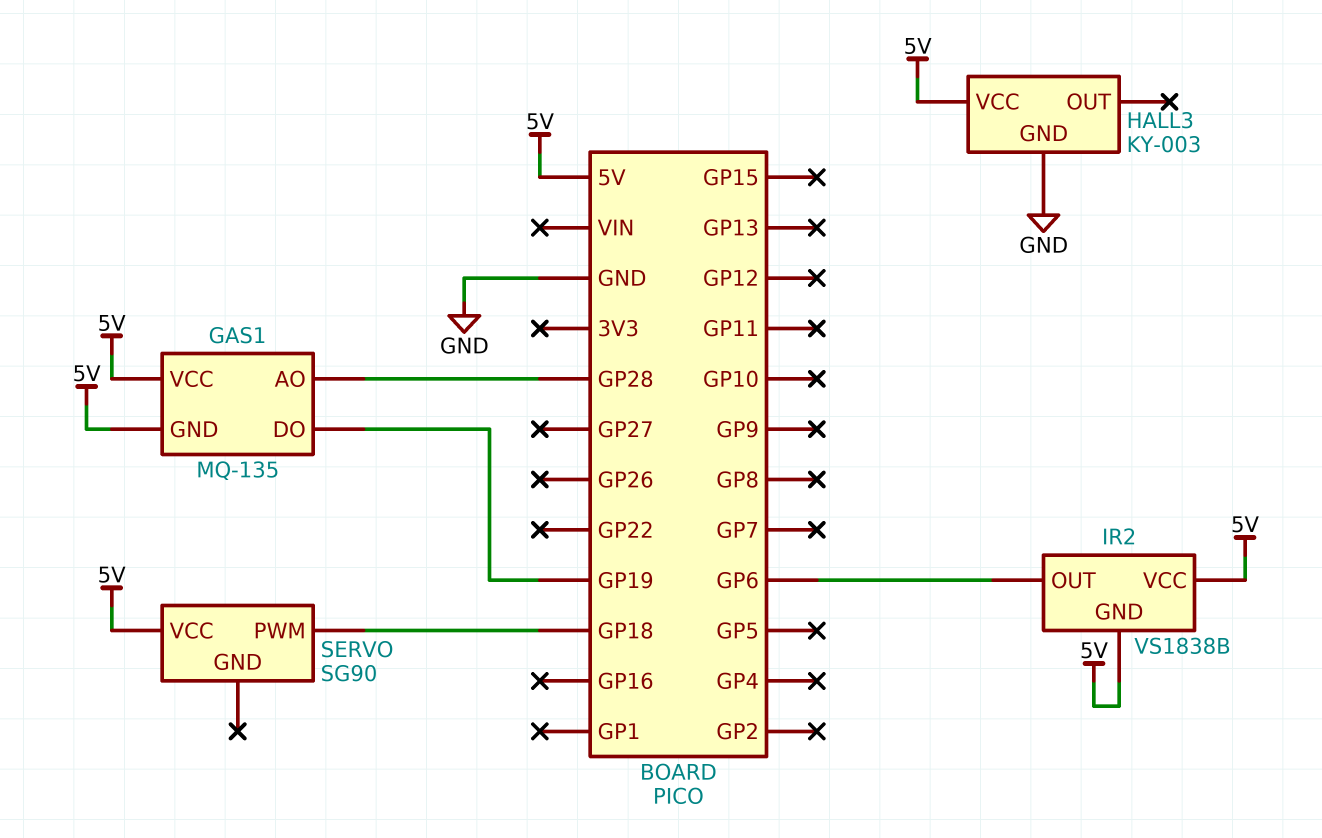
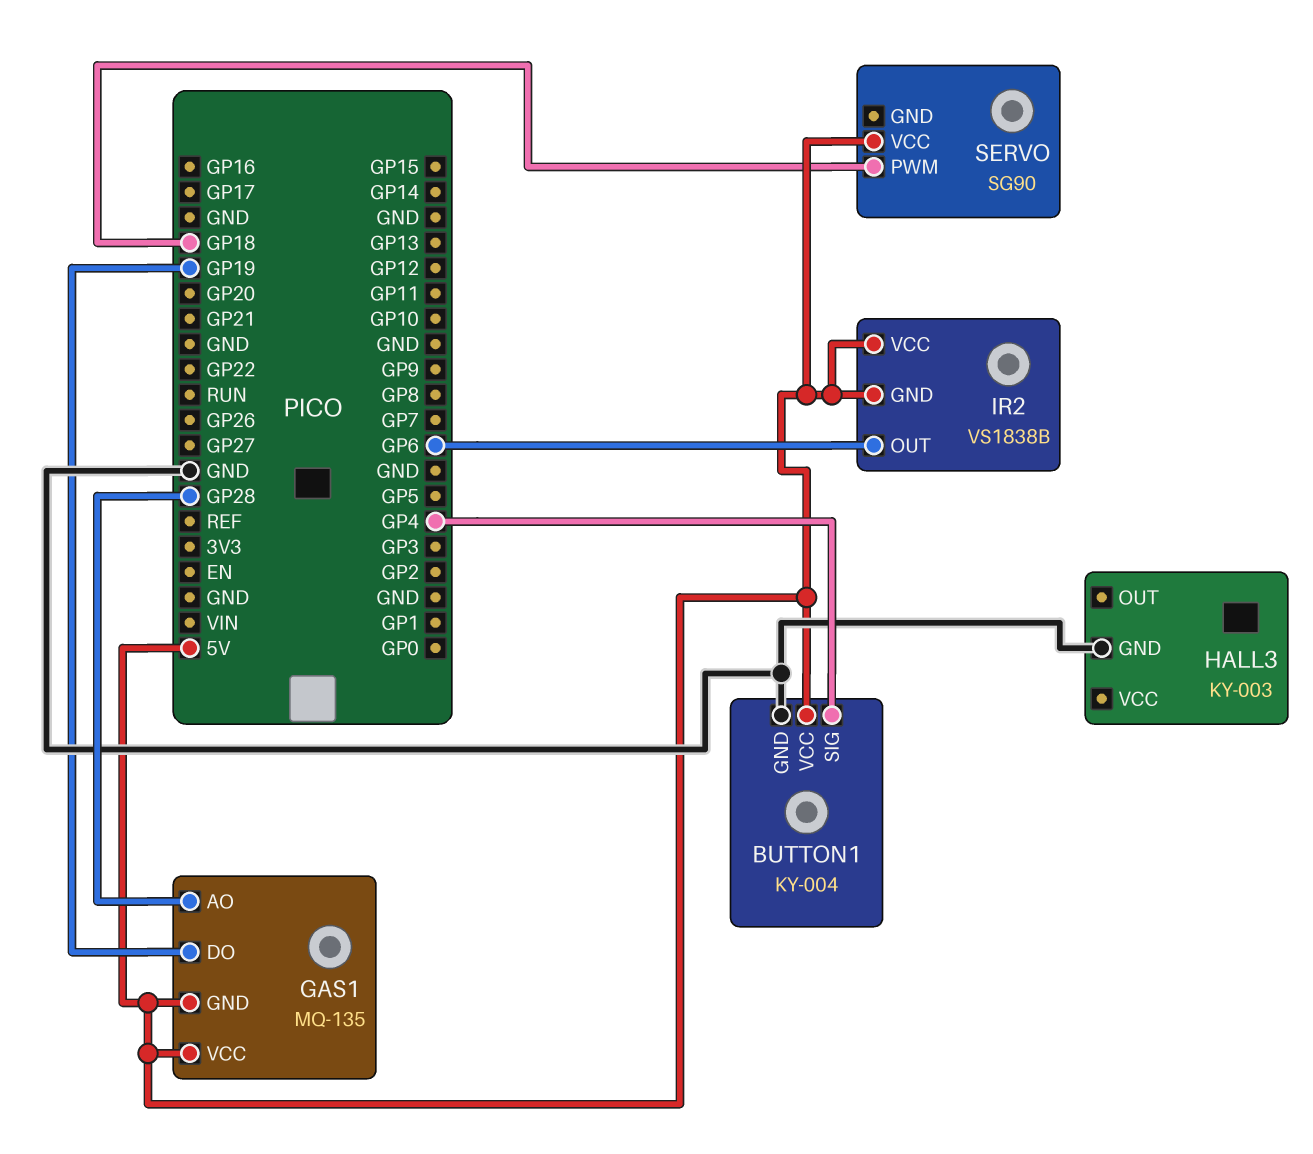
BUTTON1: none -> KY-004
BUTTON1 pin GND: none -> GND
BUTTON1 pin SIG: none -> GP4
BUTTON1 pin VCC: none -> 5V
HALL3 pin VCC: 5V -> none

